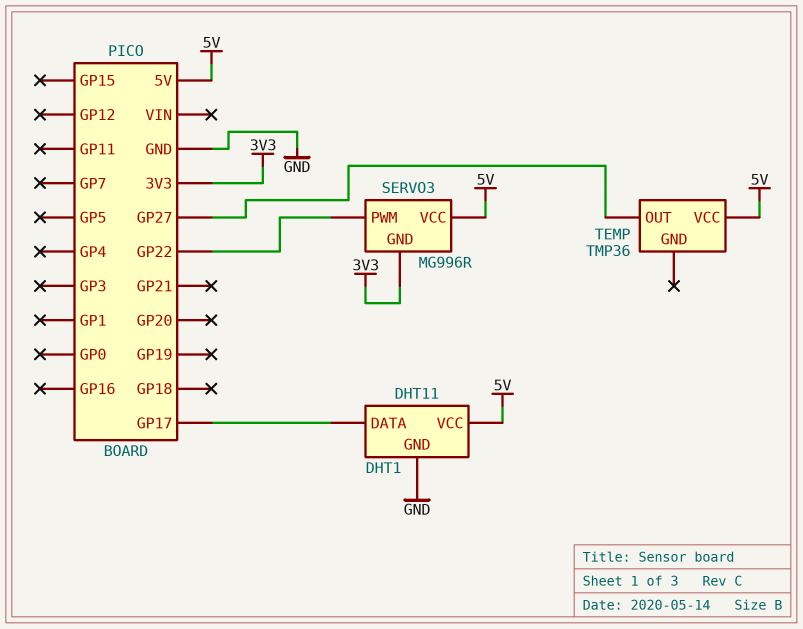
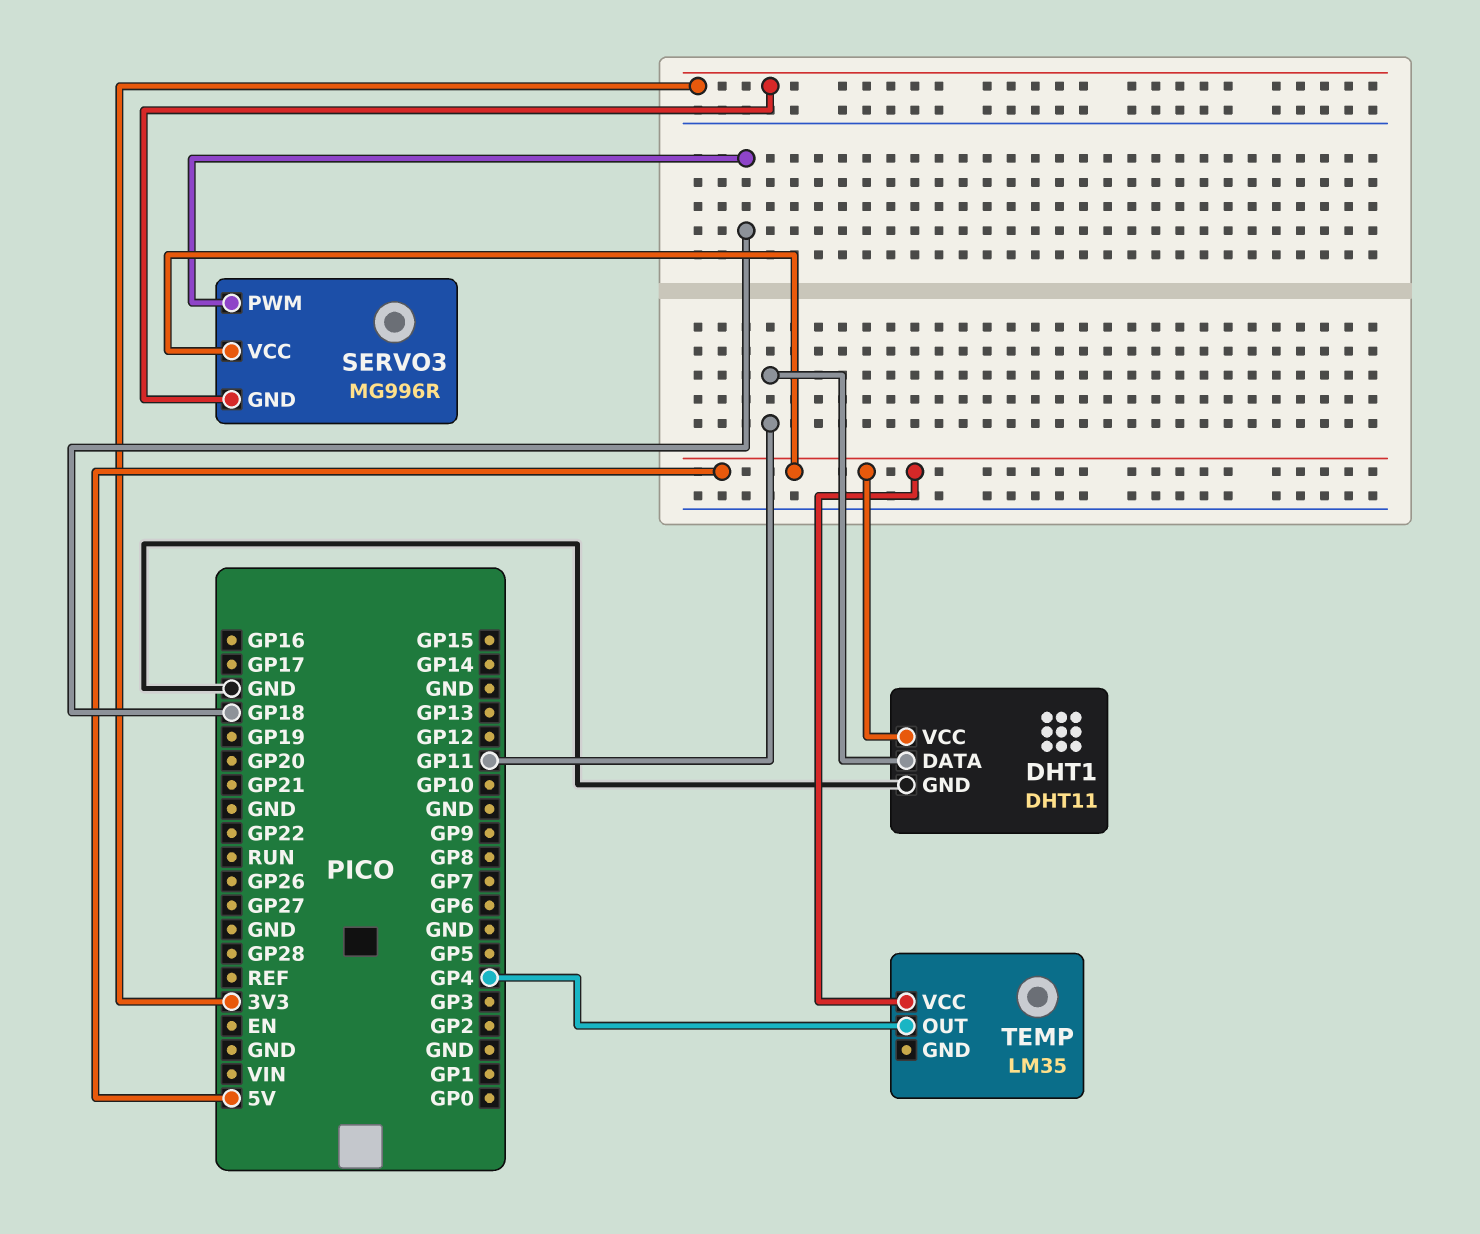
DHT1 pin DATA: GP17 -> GP11
SERVO3 pin PWM: GP22 -> GP18
TEMP: TMP36 -> LM35
TEMP pin OUT: GP27 -> GP4

